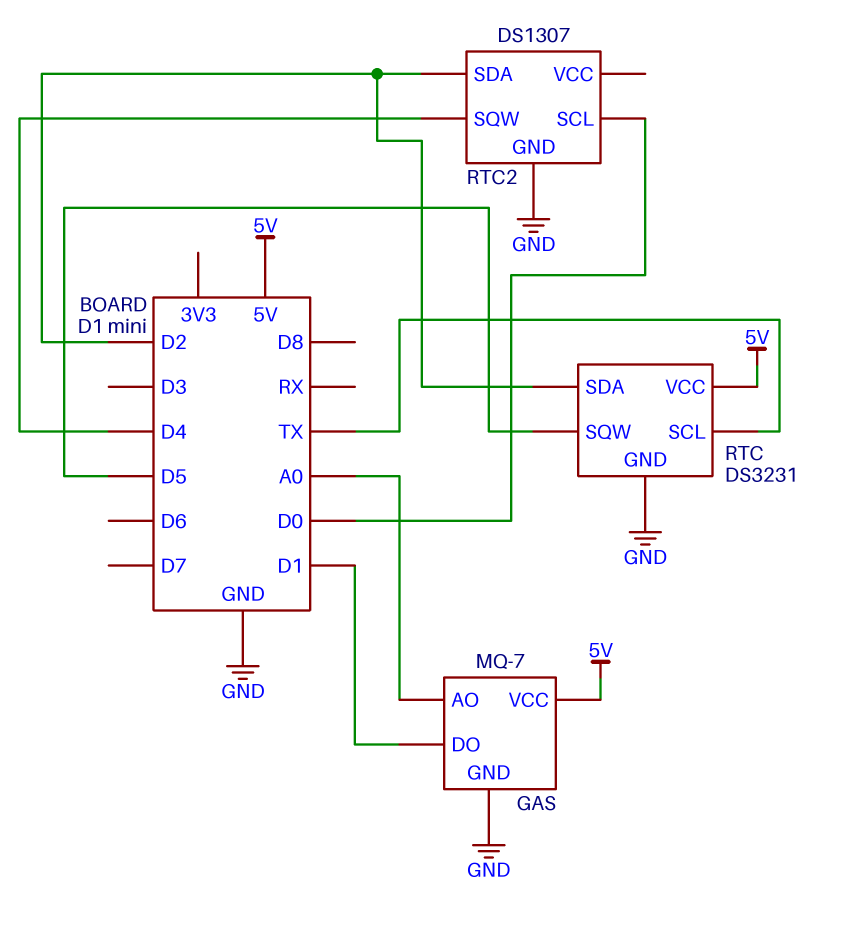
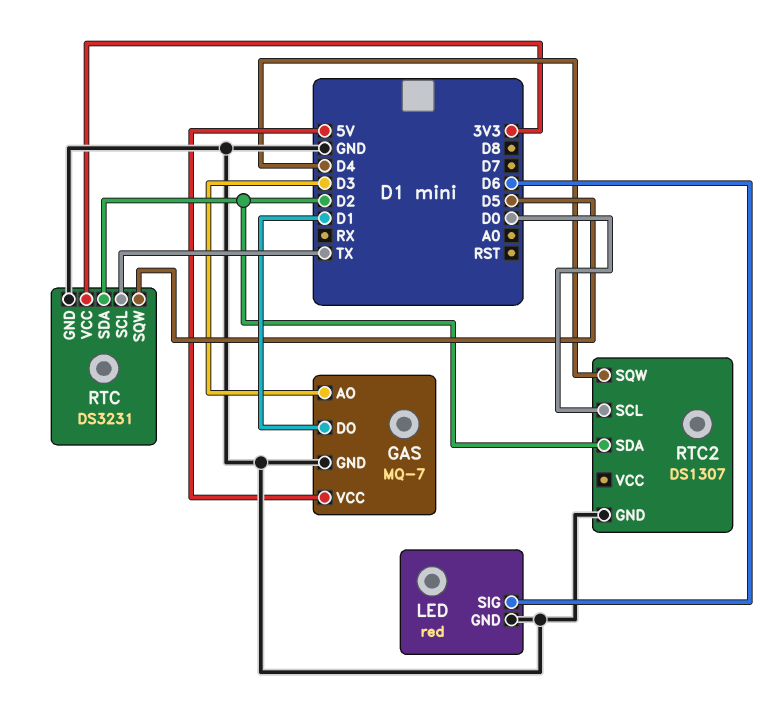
GAS pin AO: A0 -> D3
LED: none -> red
LED pin GND: none -> GND
LED pin SIG: none -> D6
RTC pin VCC: 5V -> 3V3

